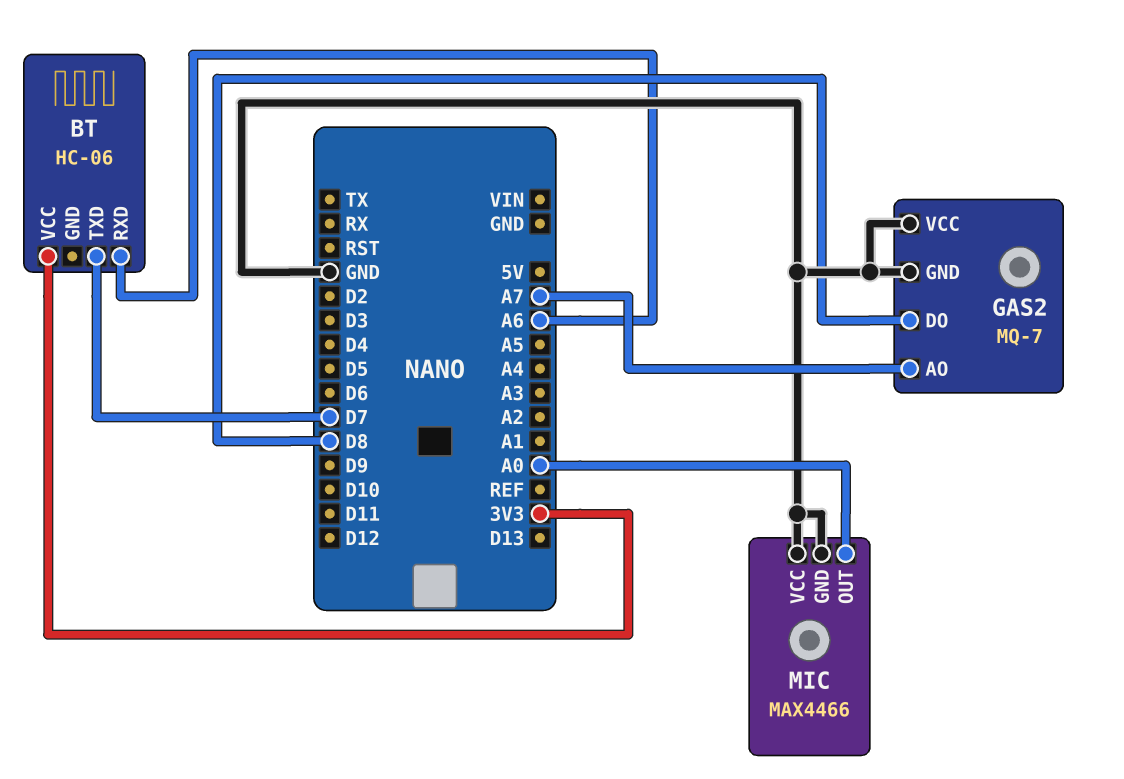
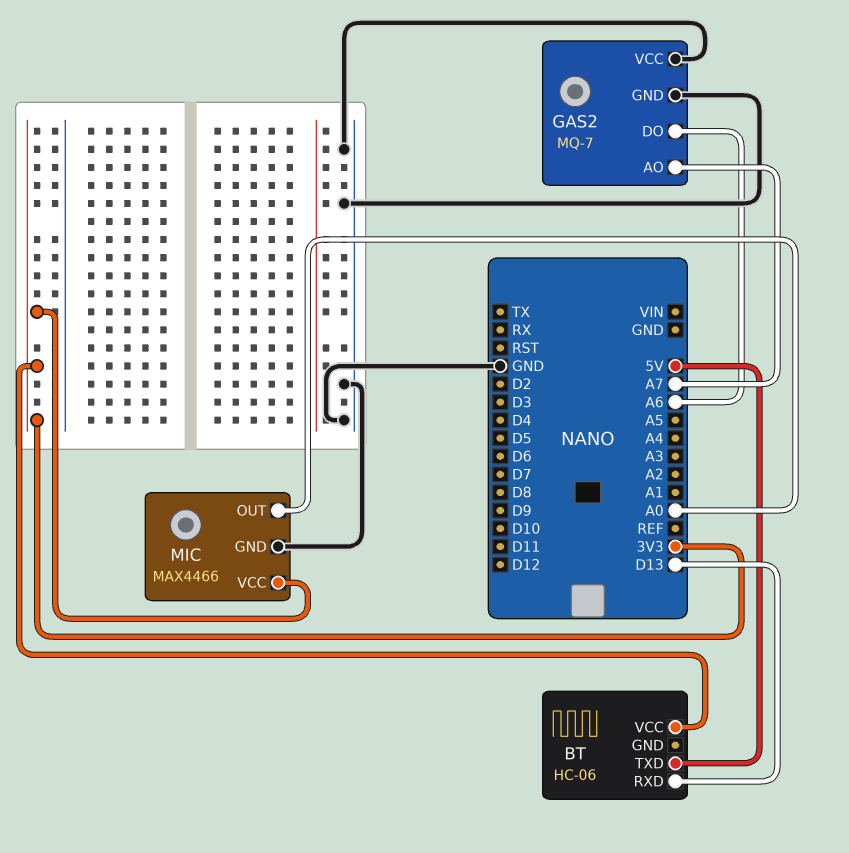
BT pin RXD: A6 -> D13
BT pin TXD: D7 -> 5V
GAS2 pin DO: D8 -> A6
MIC pin VCC: GND -> 3V3

